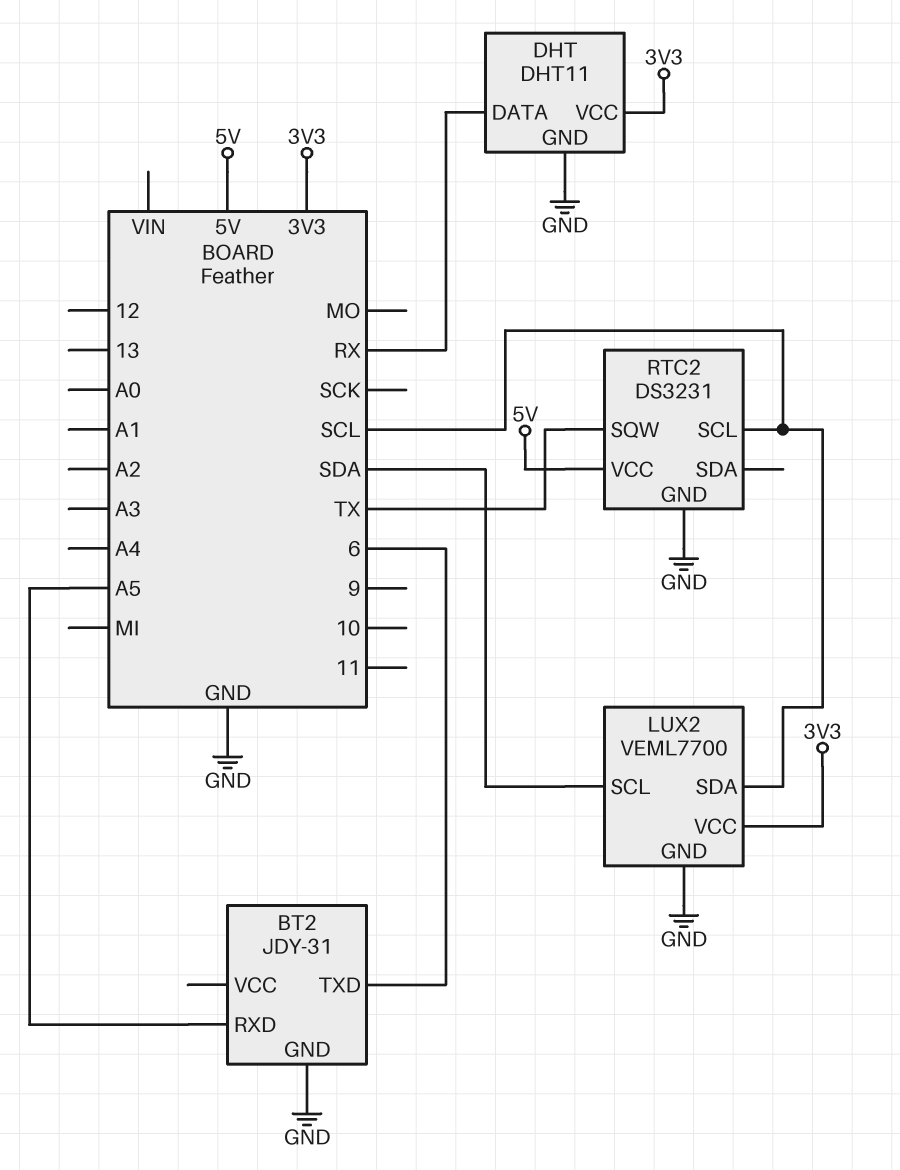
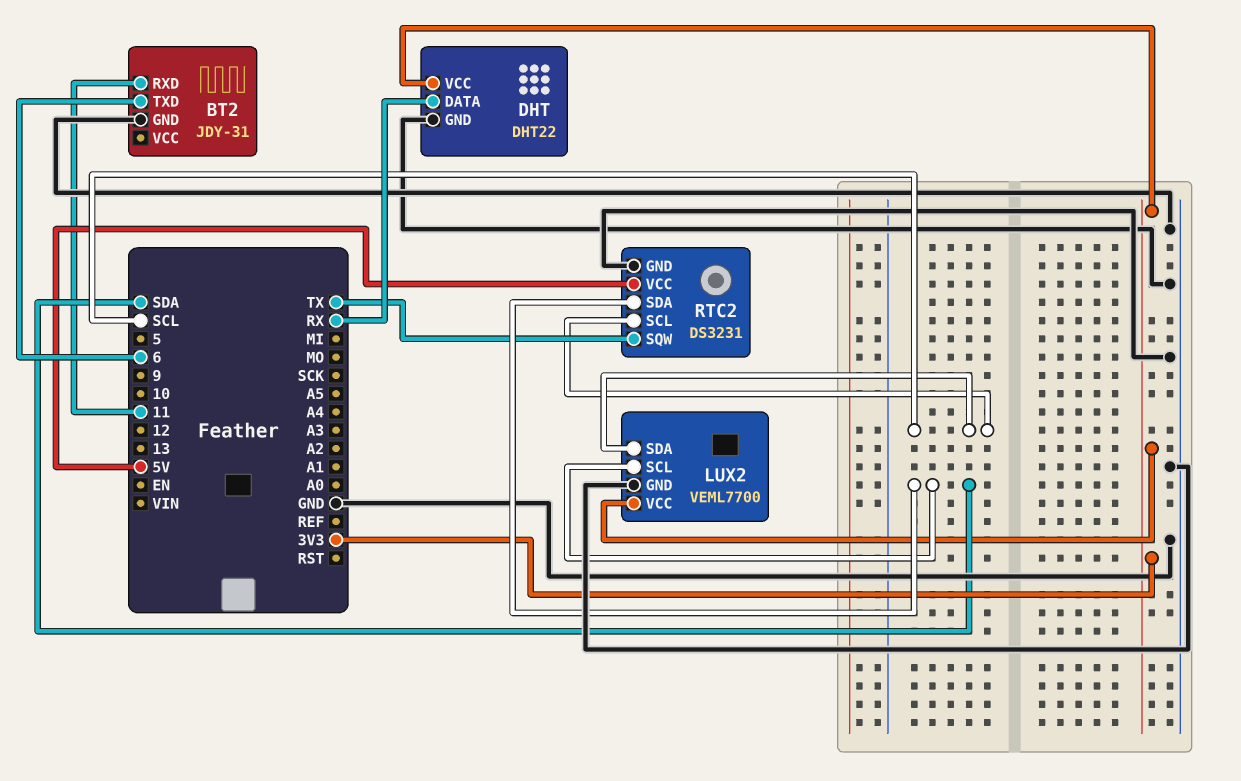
BT2 pin RXD: A5 -> 11
DHT: DHT11 -> DHT22
RTC2 pin SDA: none -> SDA

